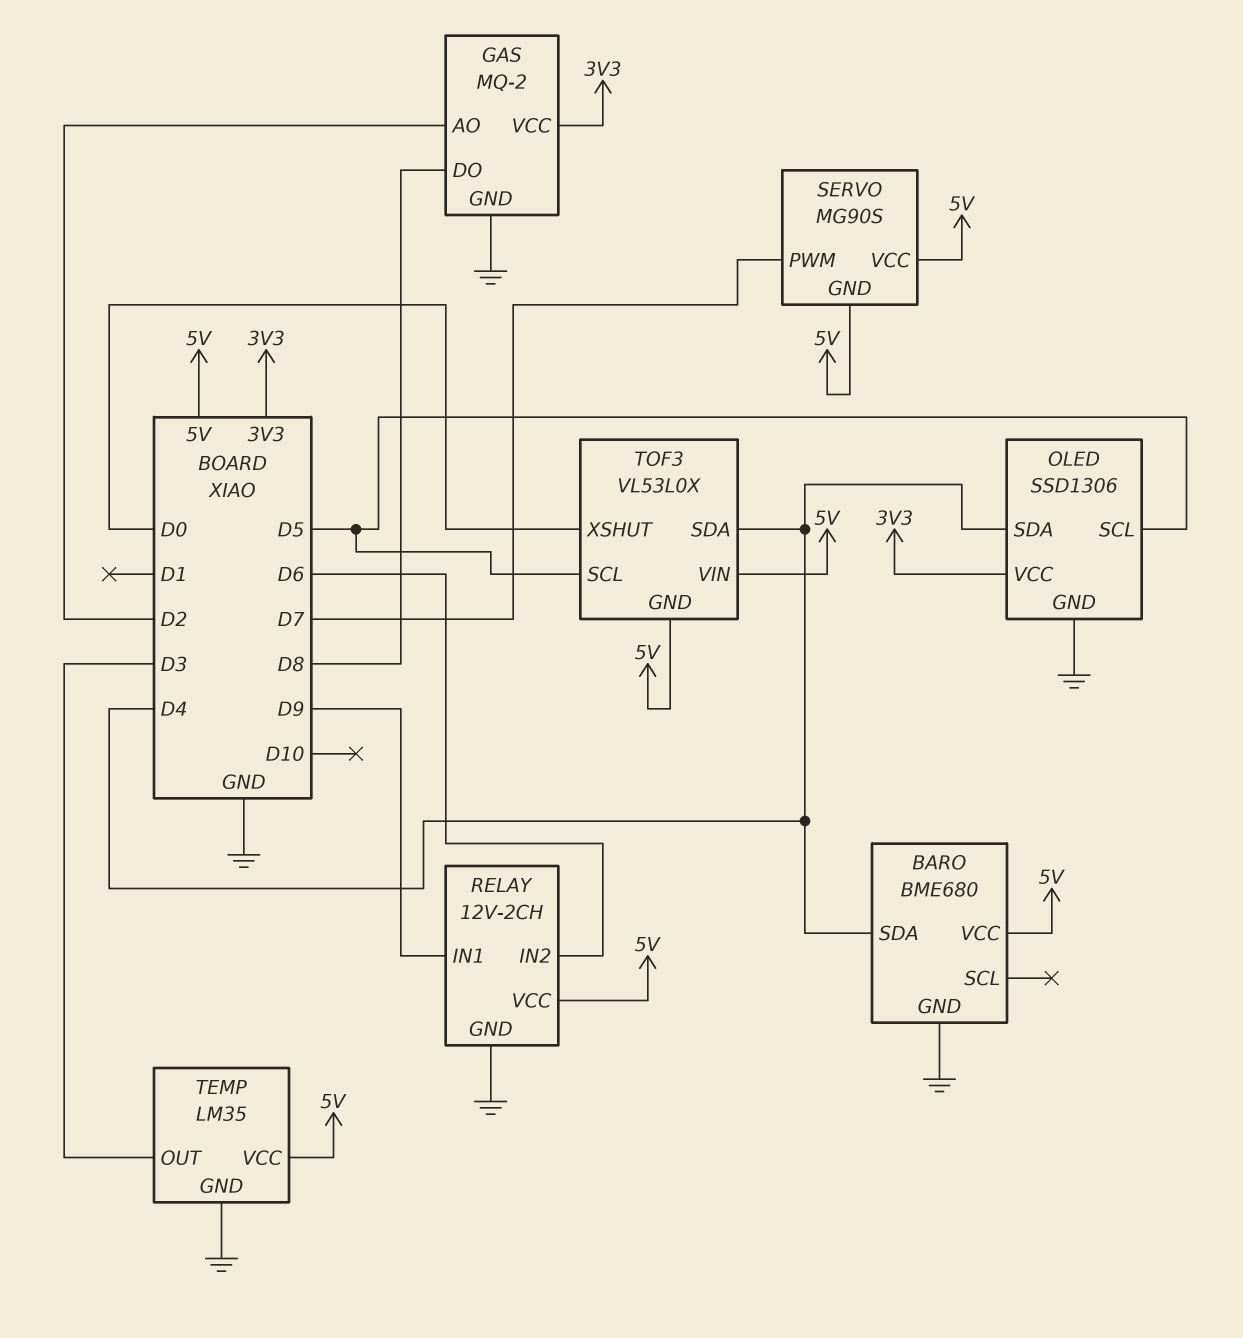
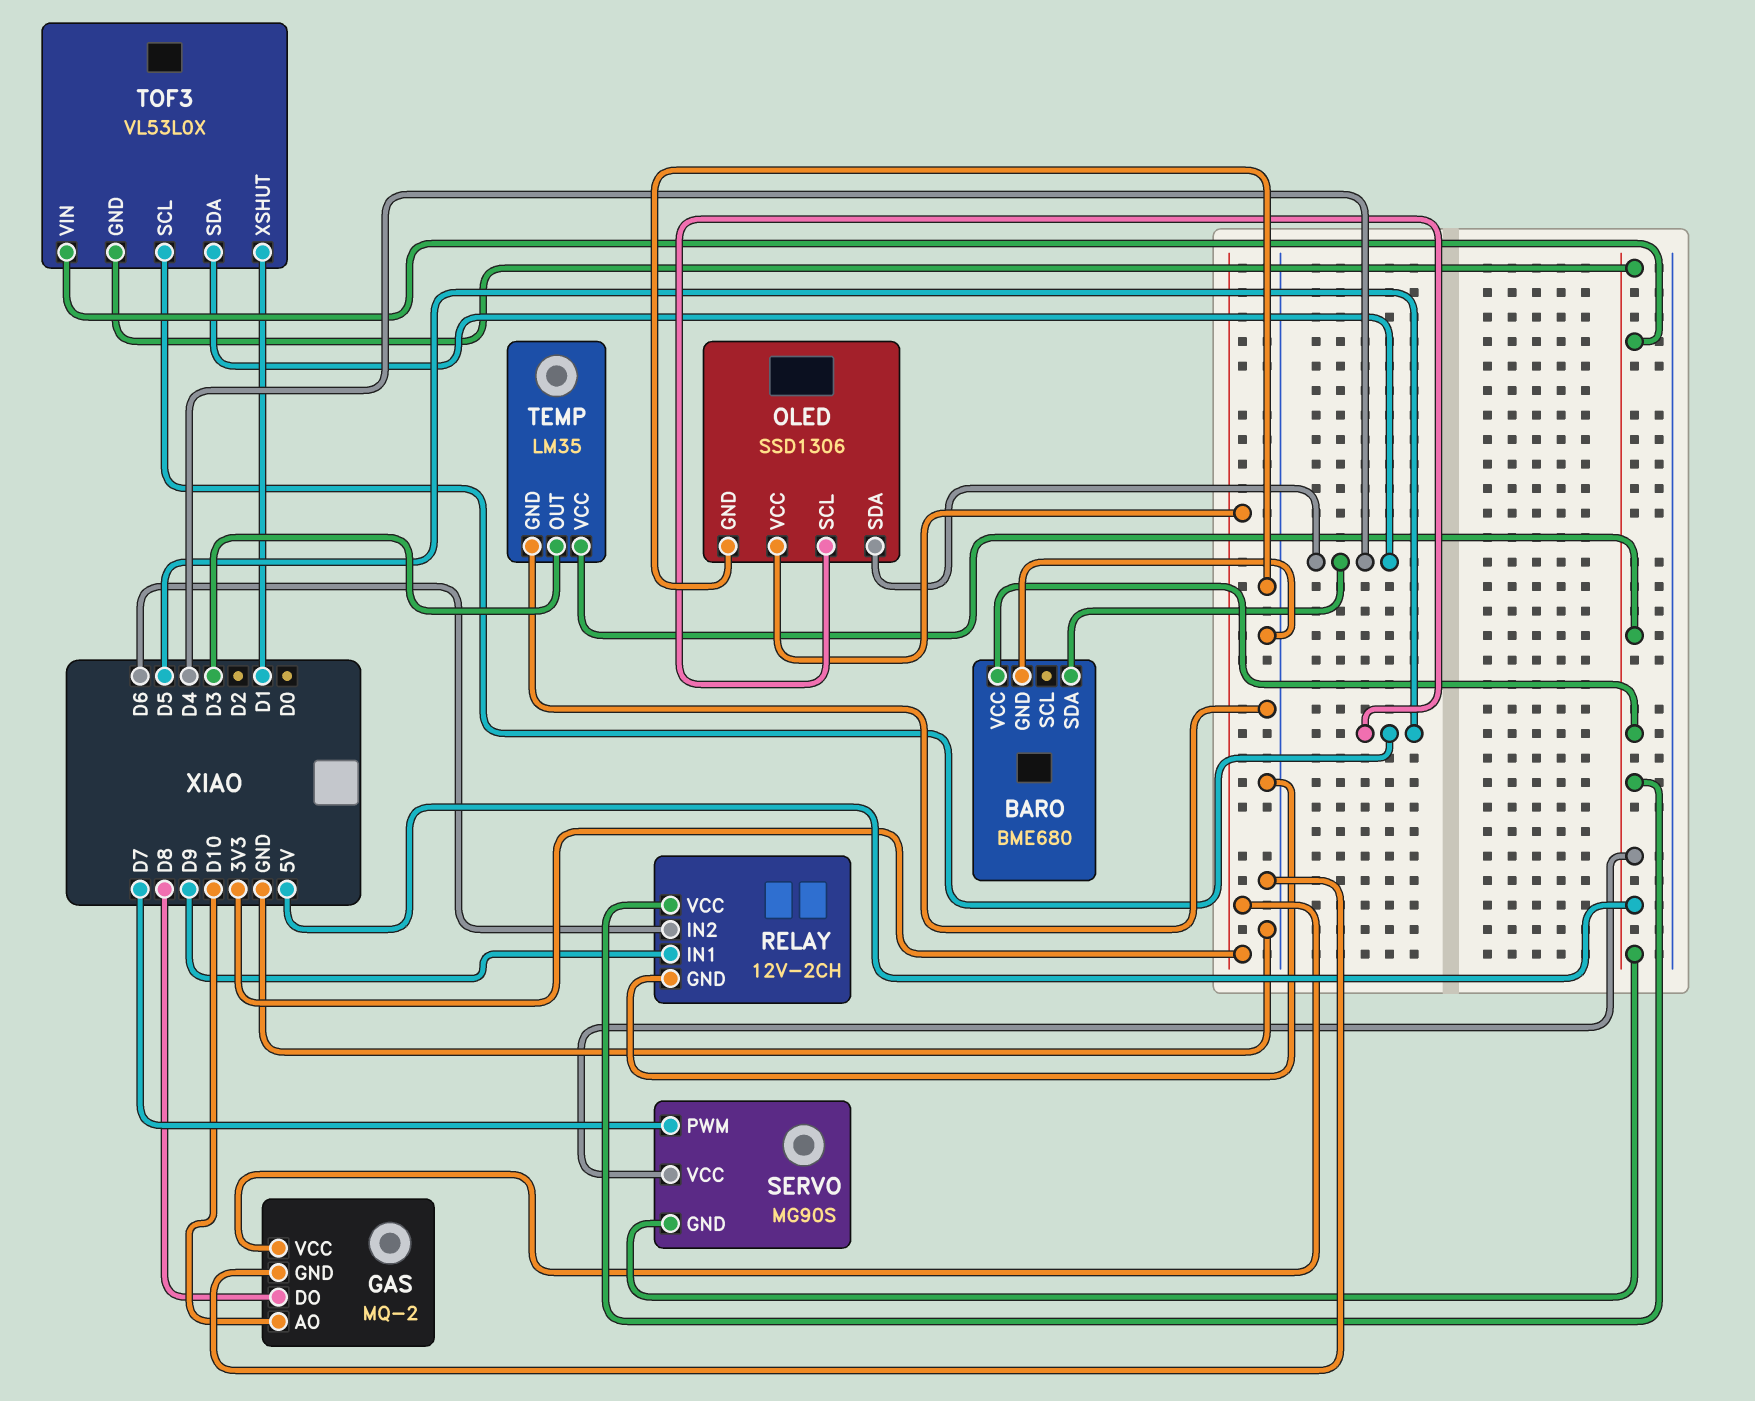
GAS pin AO: D2 -> D10
TOF3 pin XSHUT: D0 -> D1

